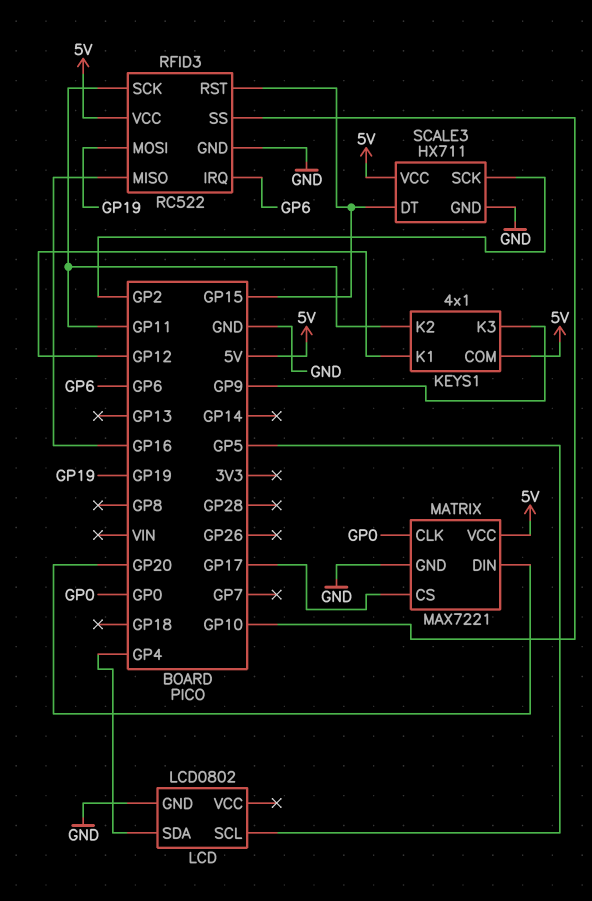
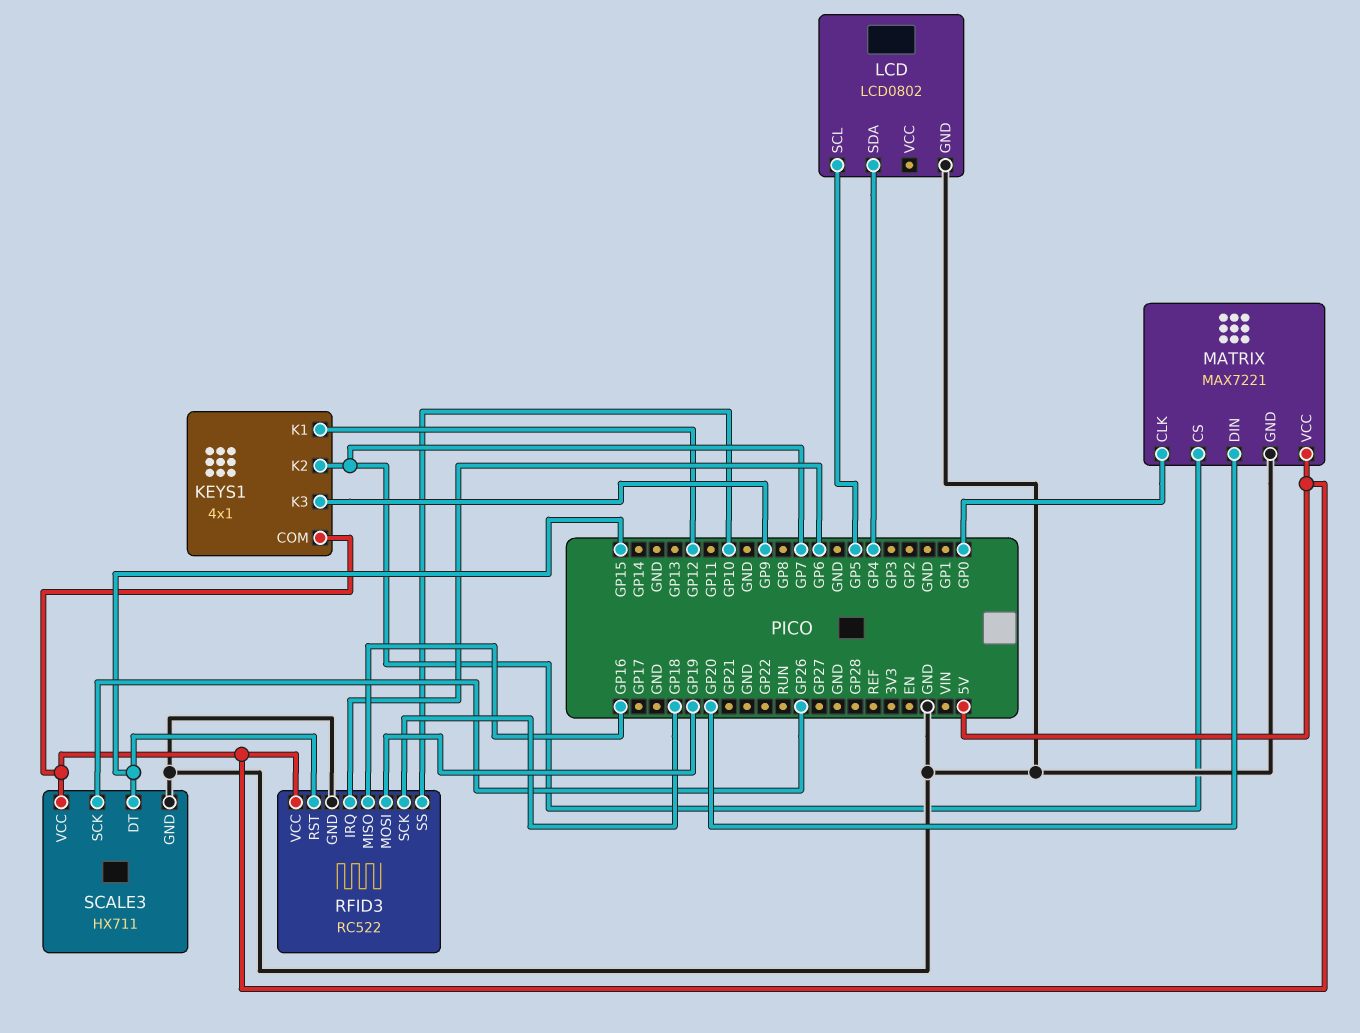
KEYS1 pin K2: GP11 -> GP7
MATRIX pin CS: GP17 -> GP7
RFID3 pin SCK: GP11 -> GP18
SCALE3 pin SCK: GP2 -> GP26

